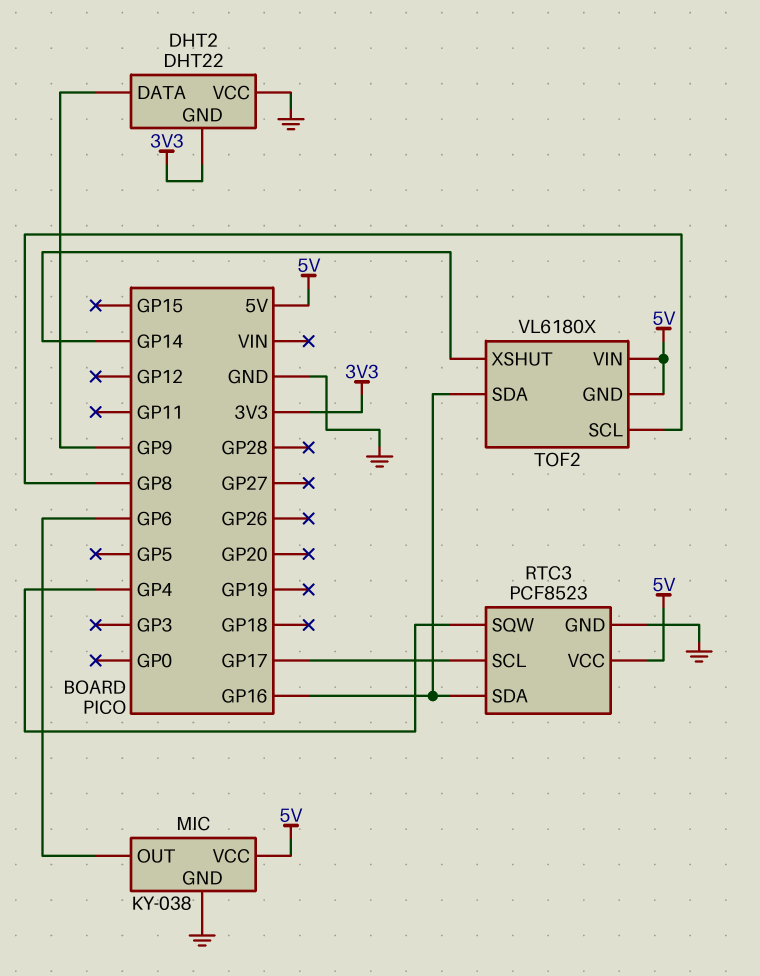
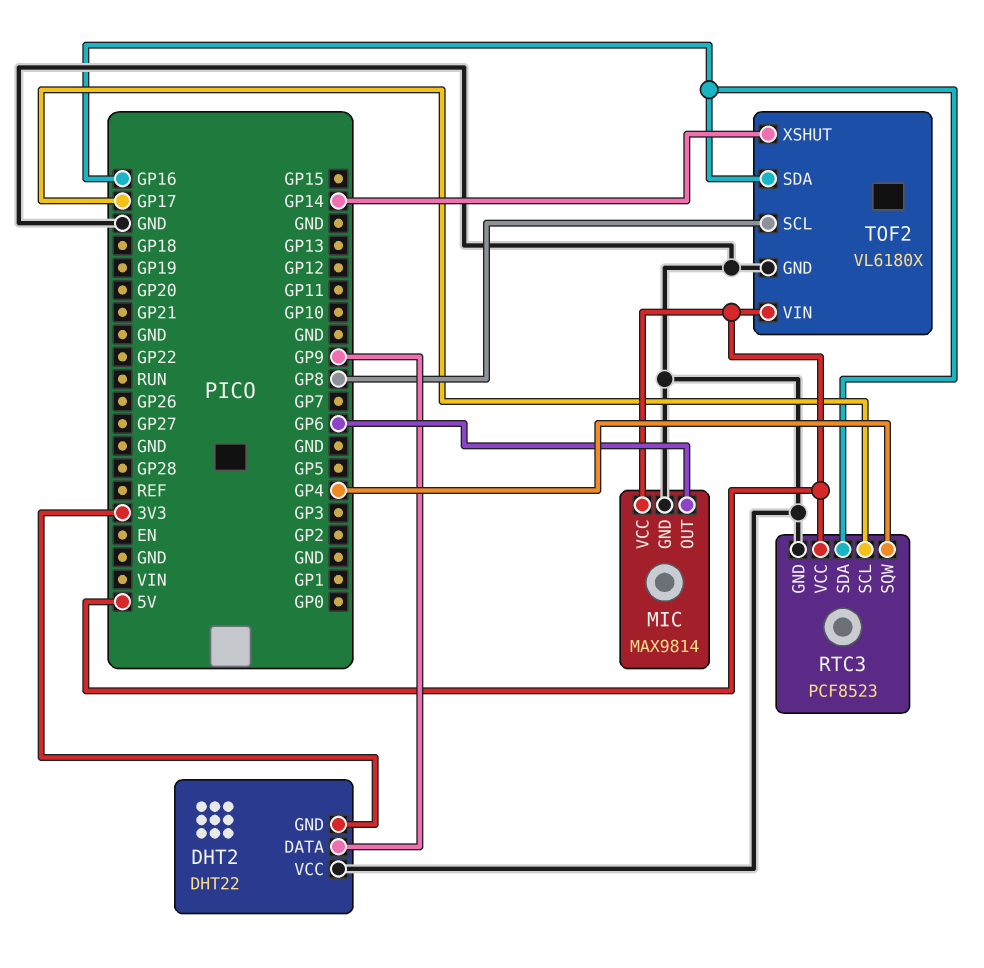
MIC: KY-038 -> MAX9814
TOF2 pin GND: 5V -> GND

